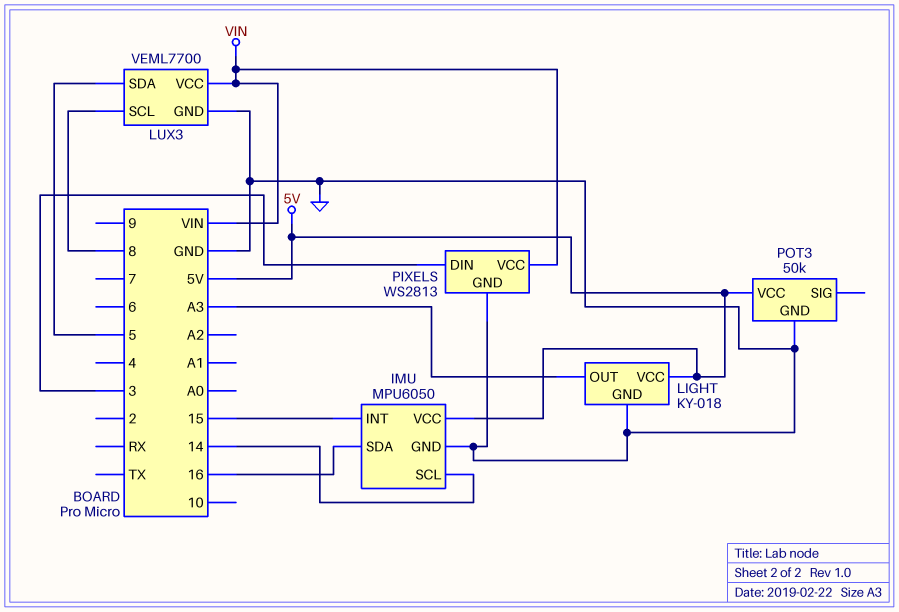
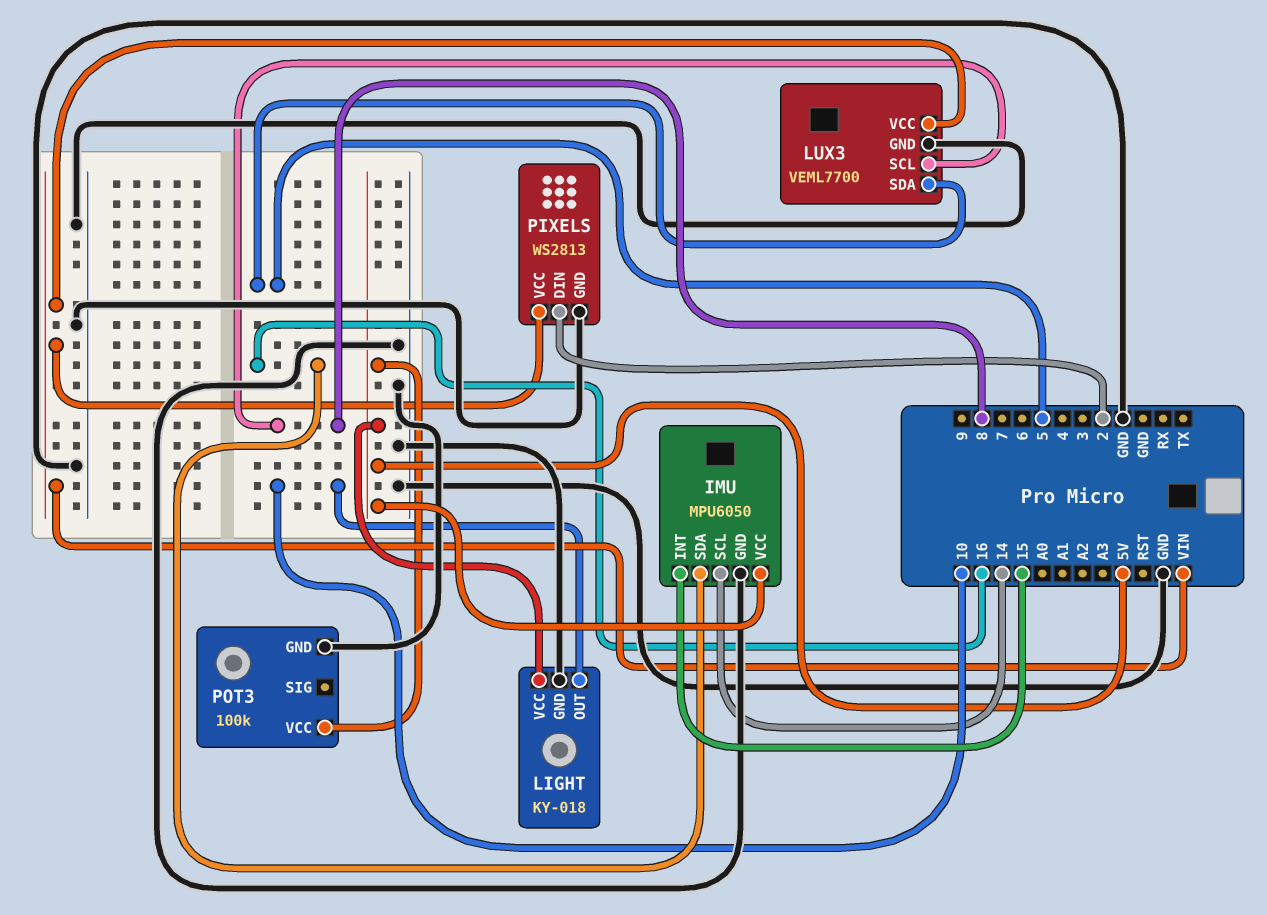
LIGHT pin OUT: A3 -> 10
PIXELS pin DIN: 3 -> 2
POT3: 50k -> 100k

